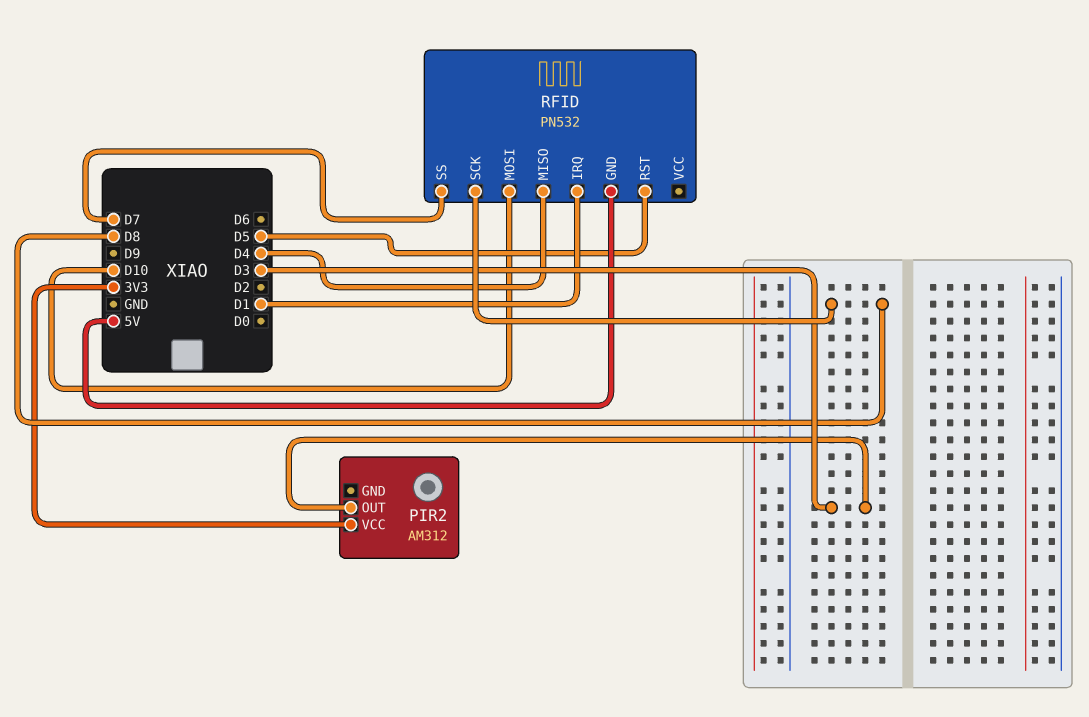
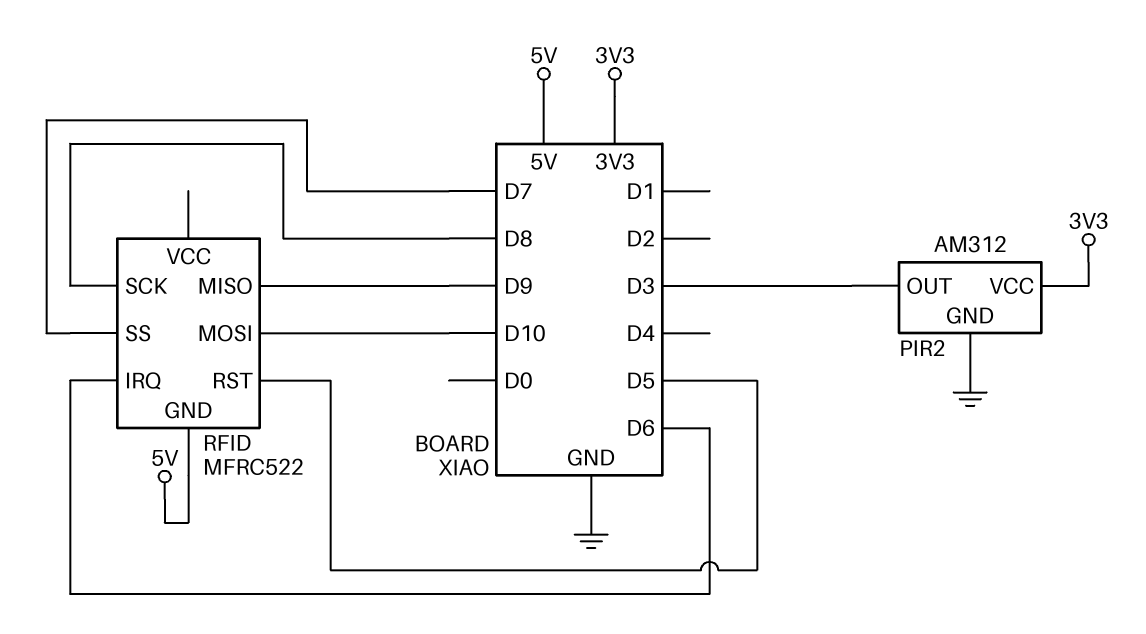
PIR2 pin GND: none -> GND
RFID: PN532 -> MFRC522
RFID pin IRQ: D1 -> D6
RFID pin MISO: D4 -> D9

